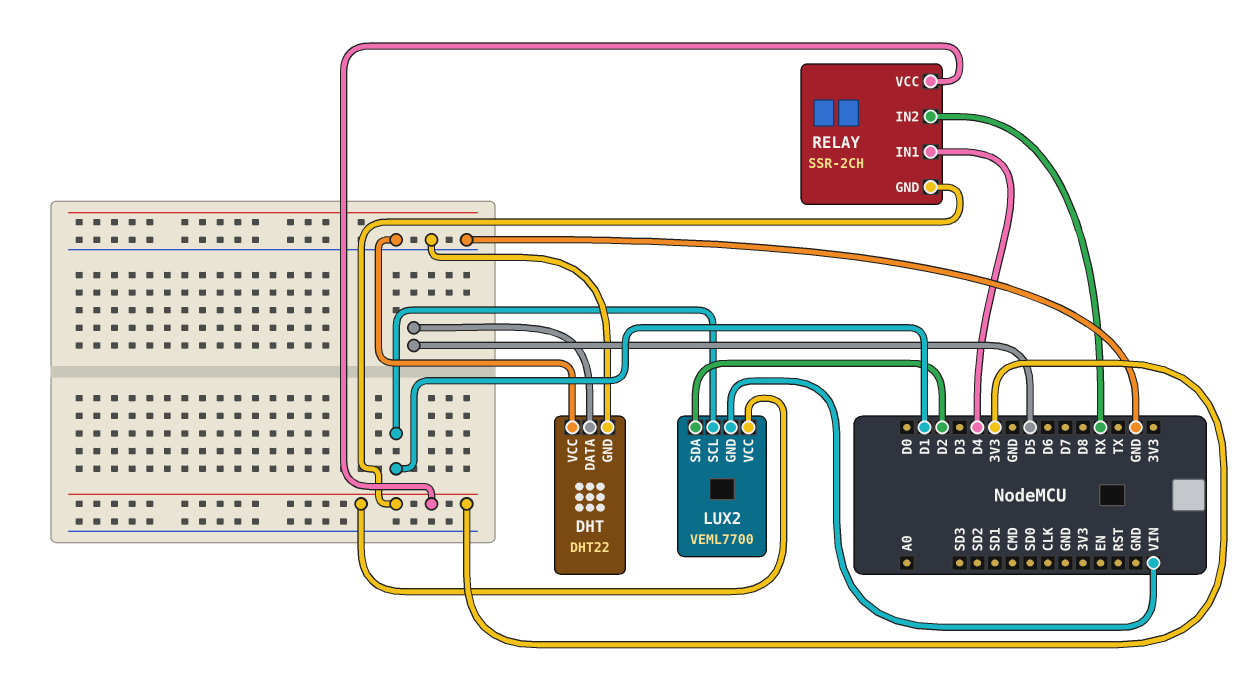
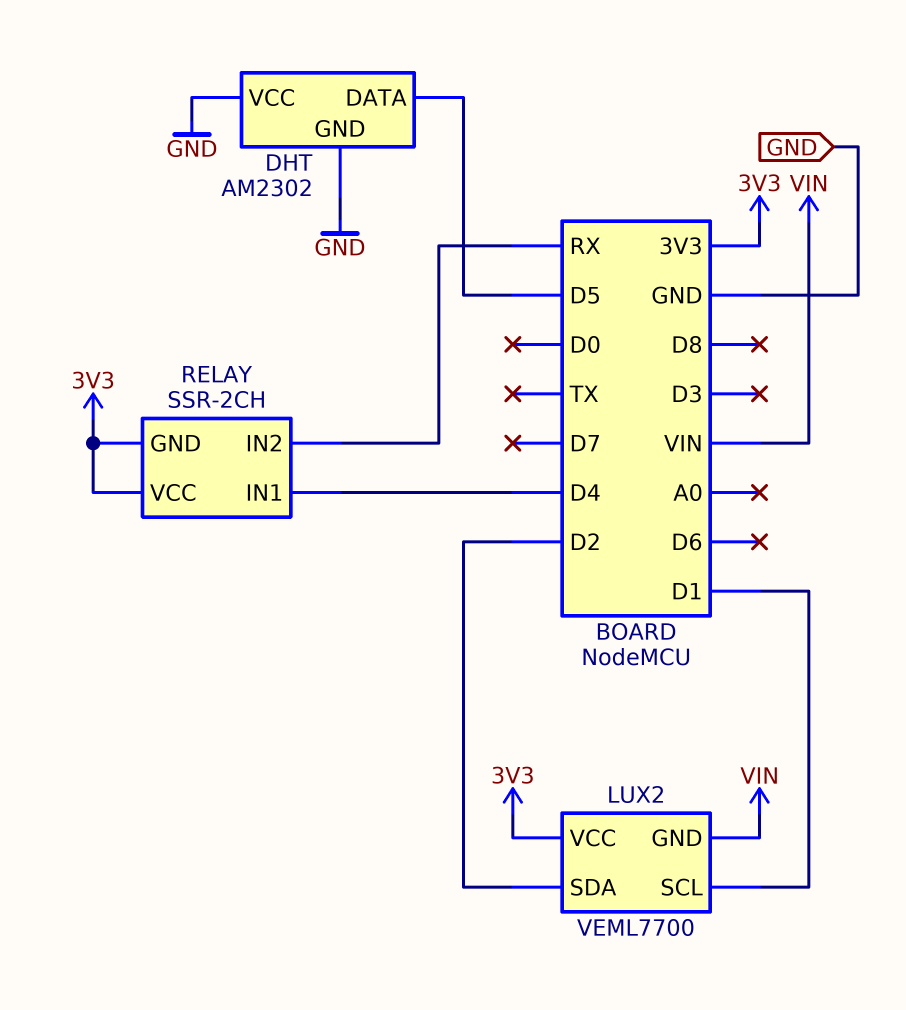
DHT: DHT22 -> AM2302

